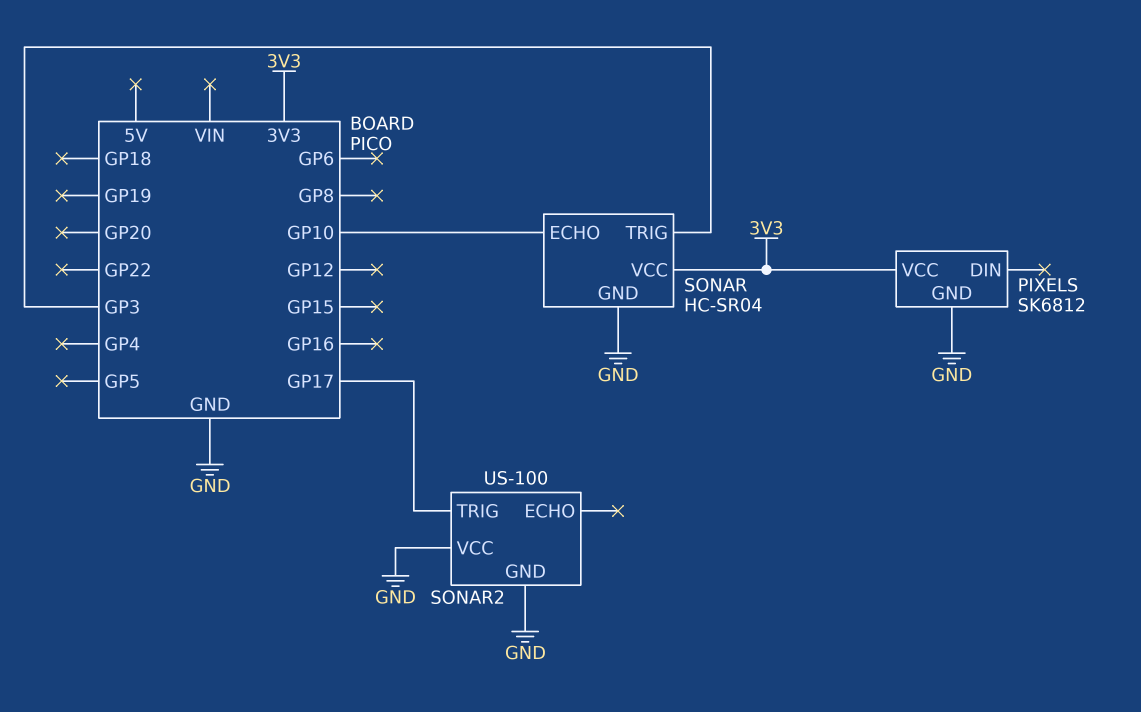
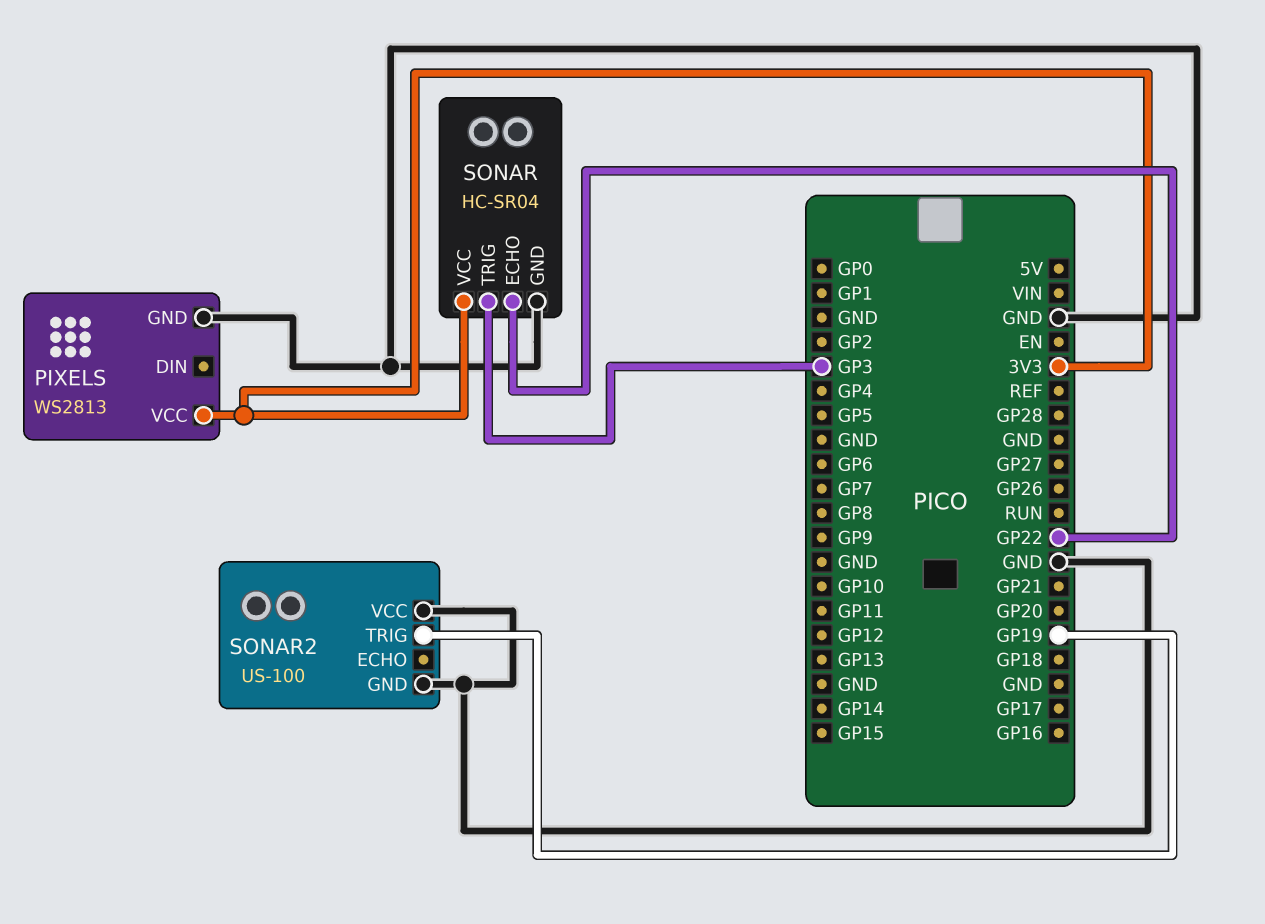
PIXELS: SK6812 -> WS2813
SONAR pin ECHO: GP10 -> GP22
SONAR2 pin TRIG: GP17 -> GP19

